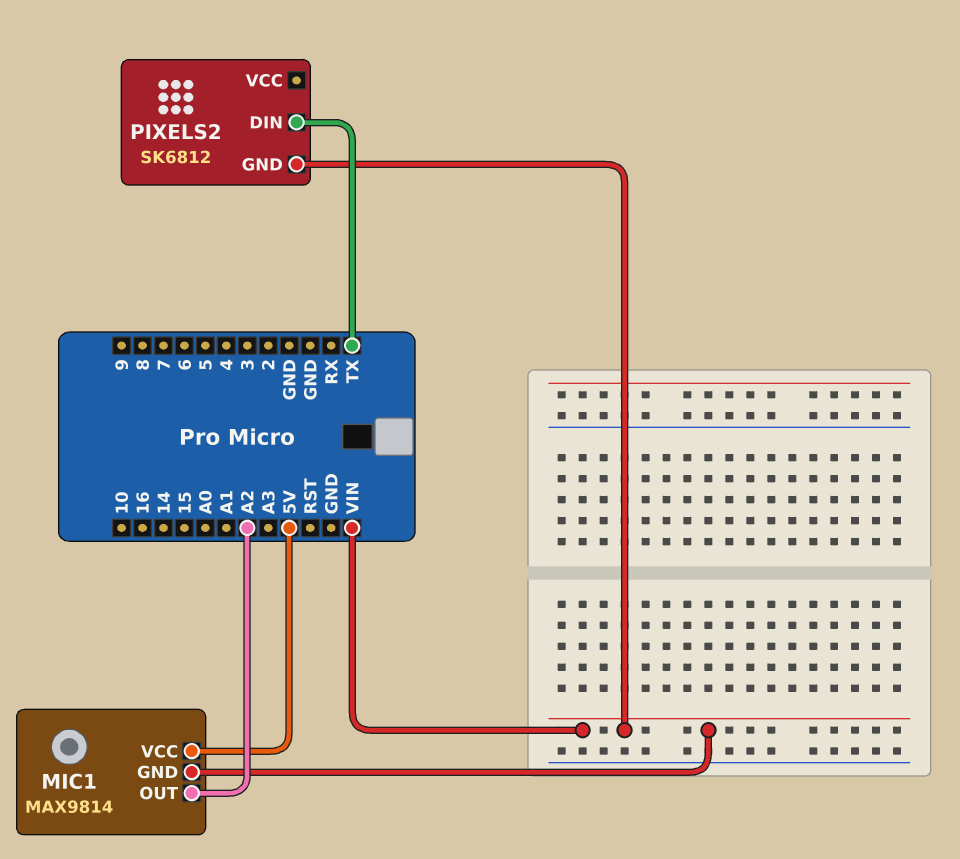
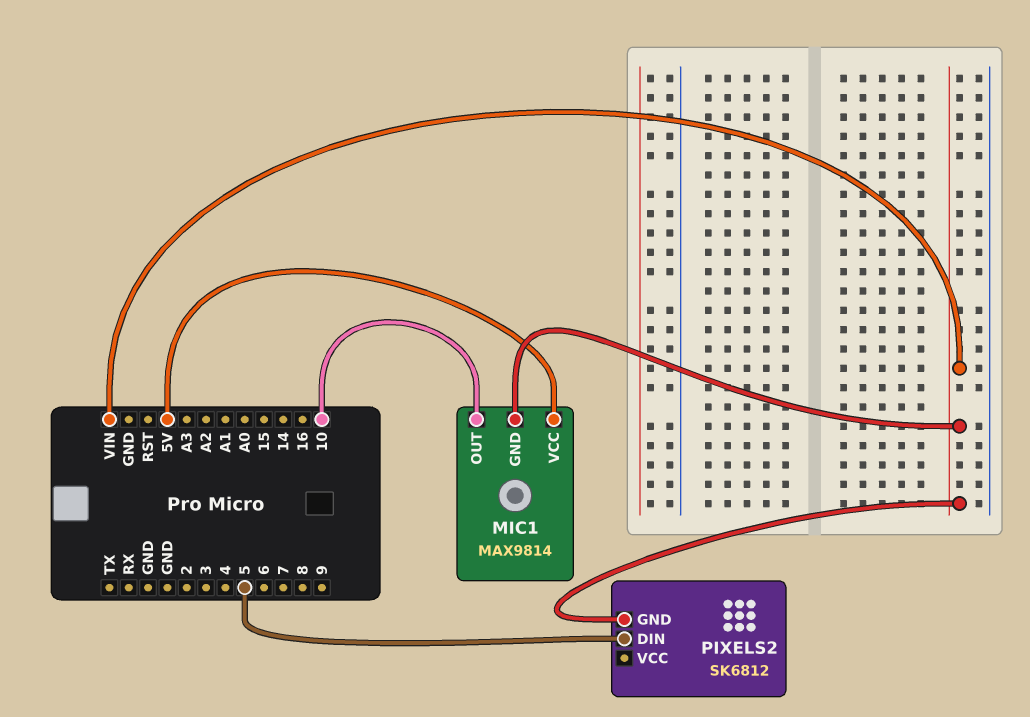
MIC1 pin OUT: A2 -> 10
PIXELS2 pin DIN: TX -> 5

